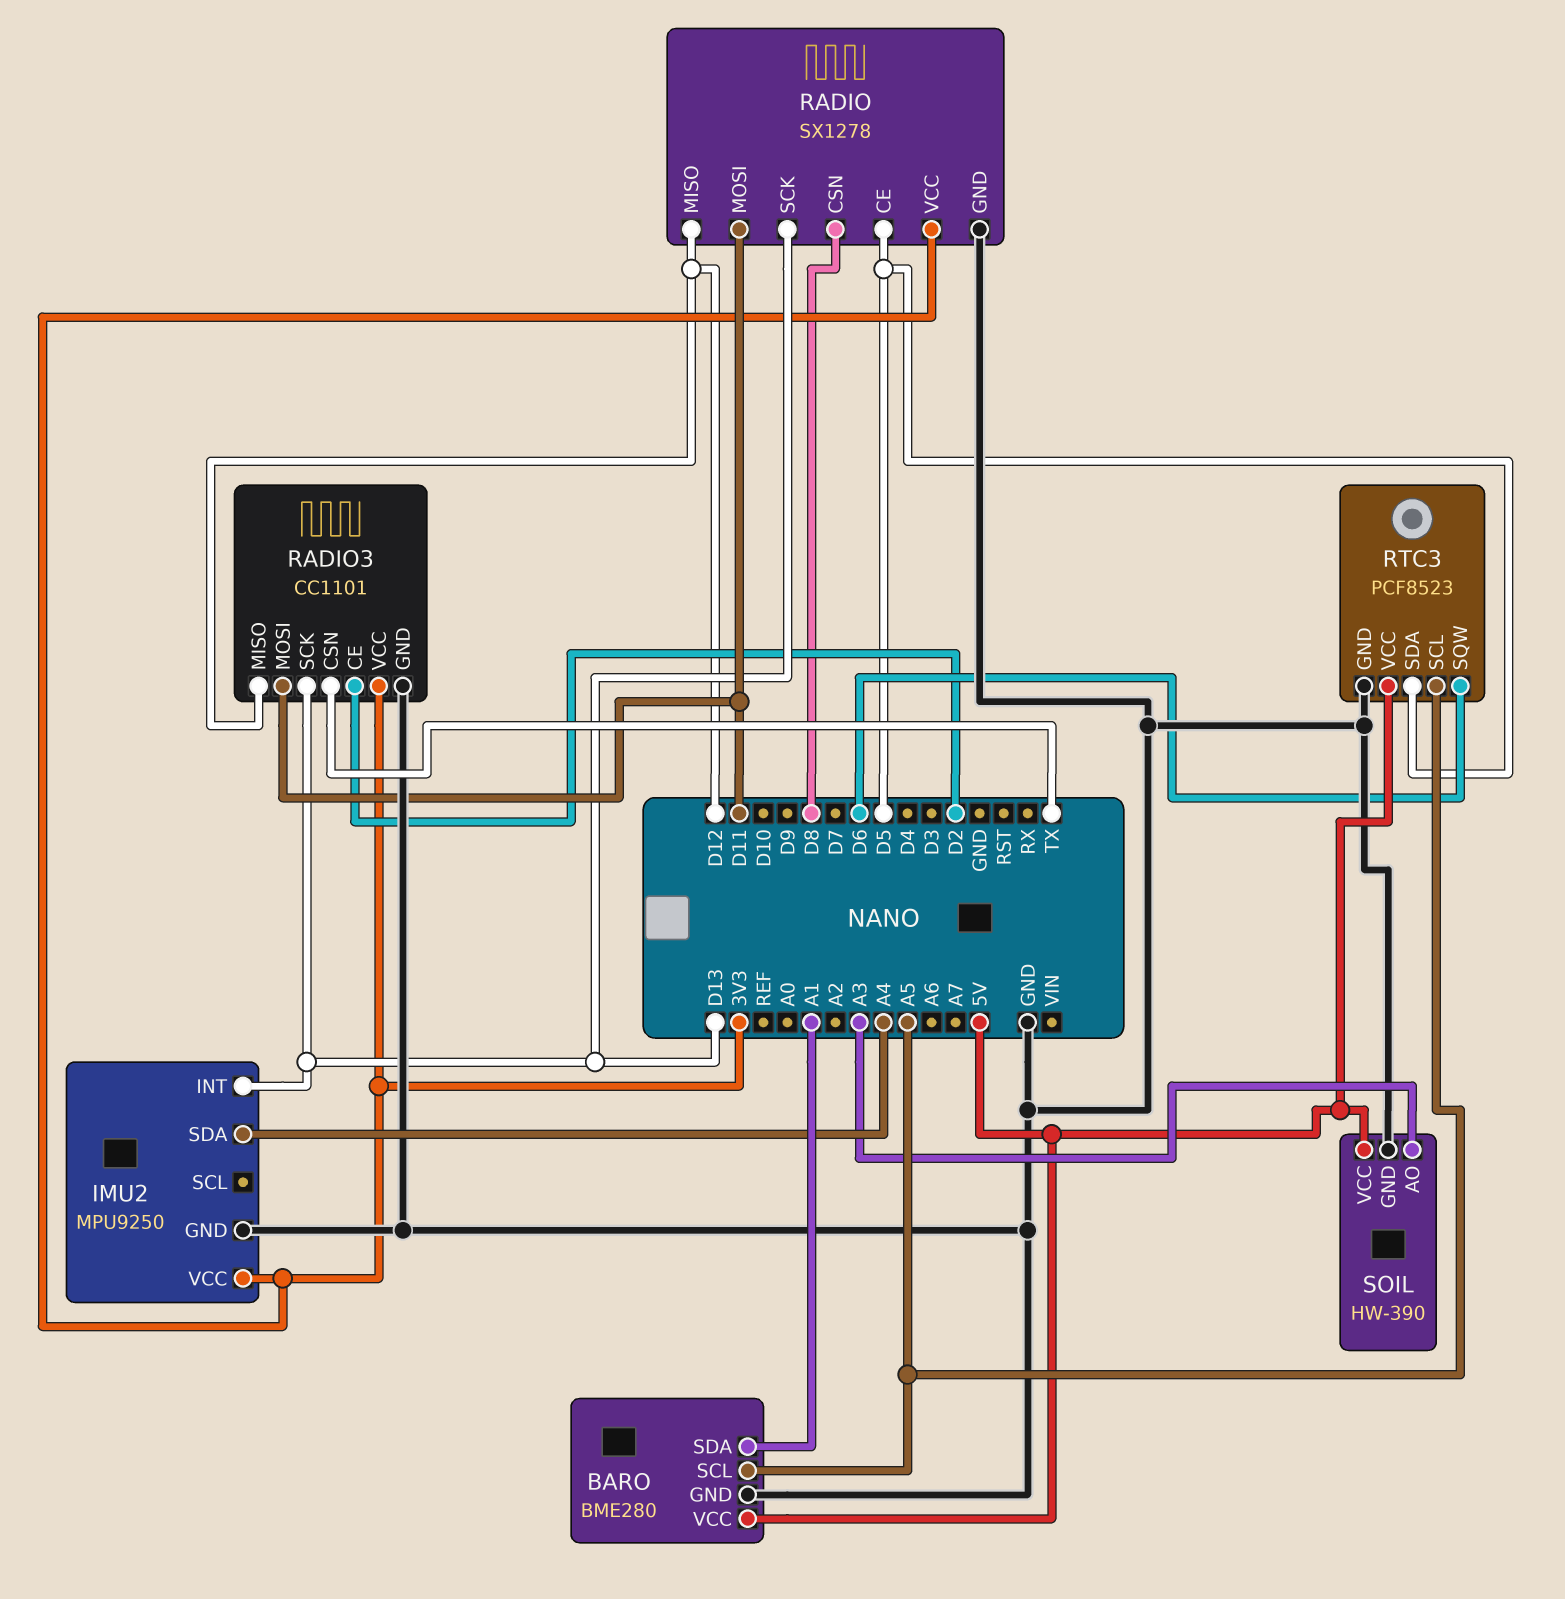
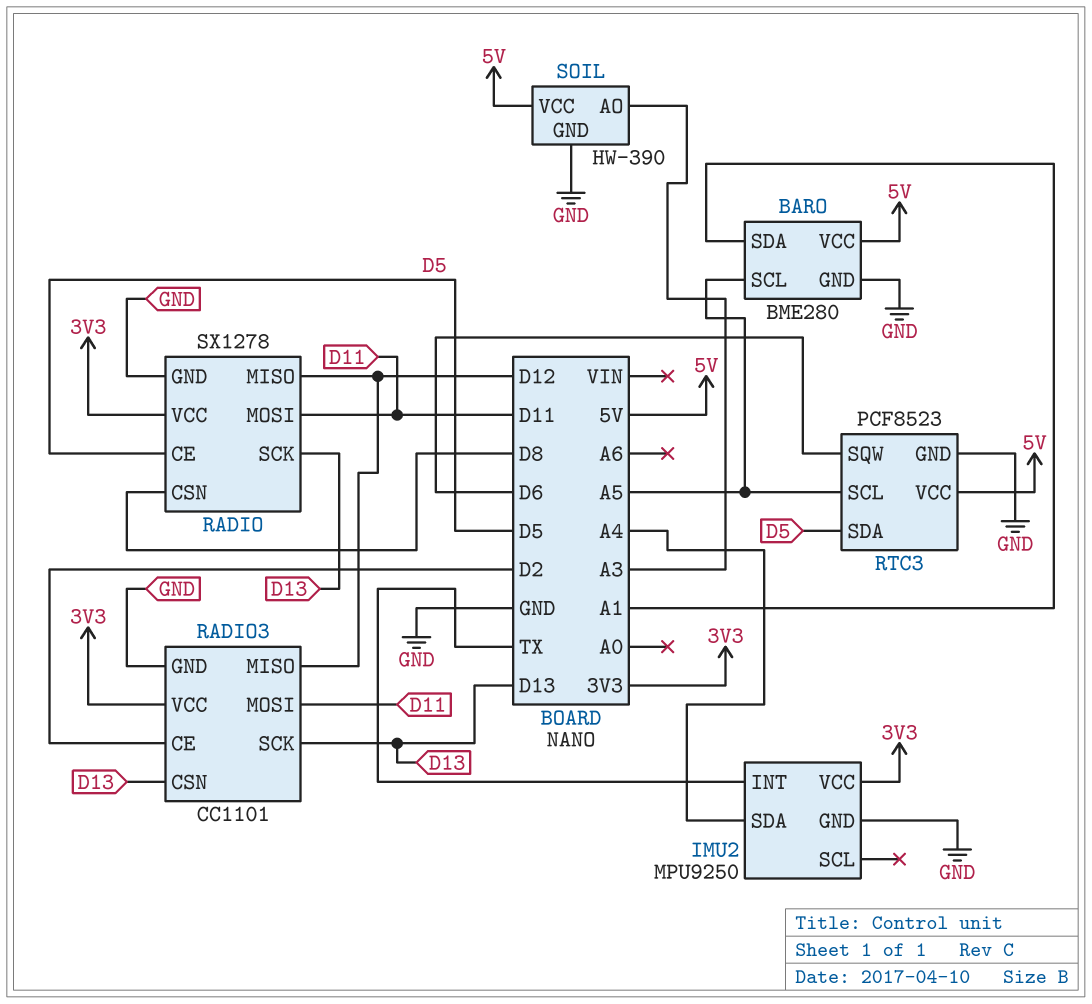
IMU2 pin INT: D13 -> TX
RADIO3 pin CSN: TX -> D13

